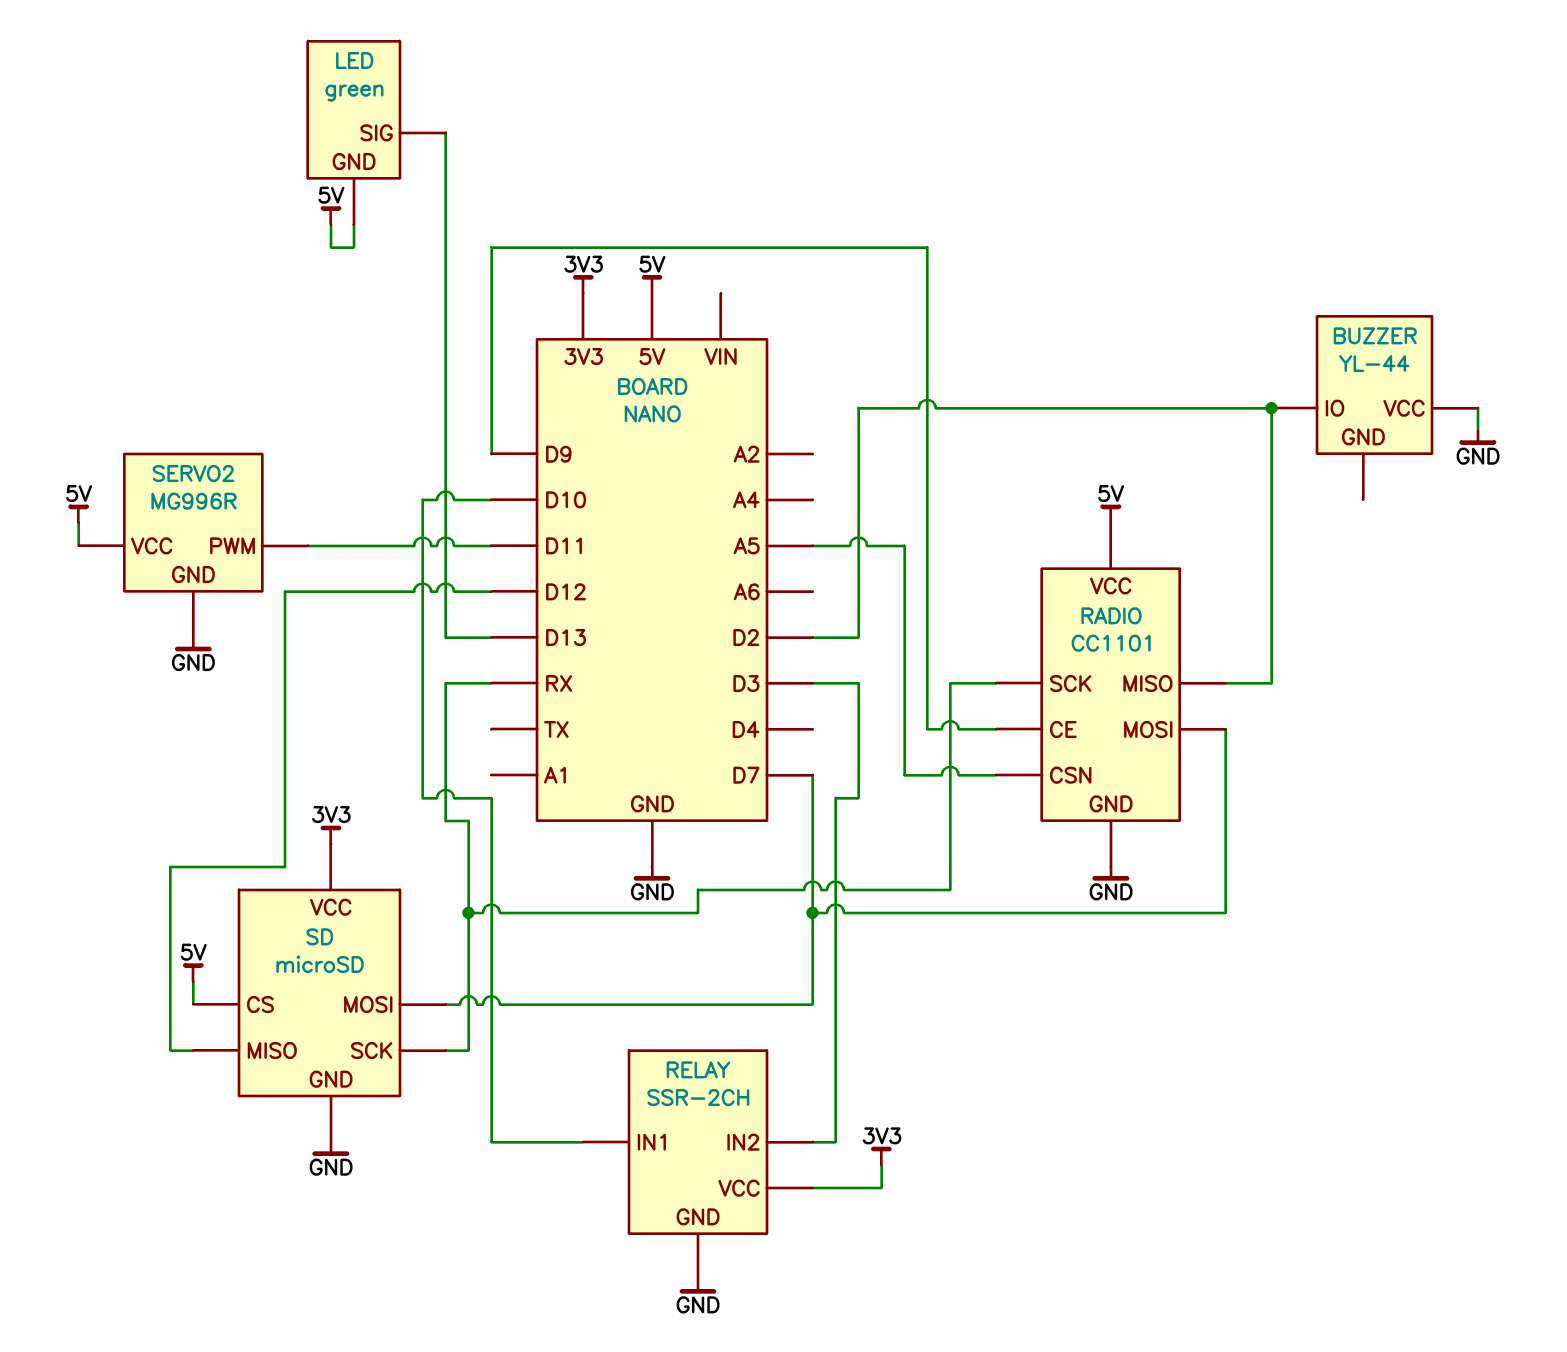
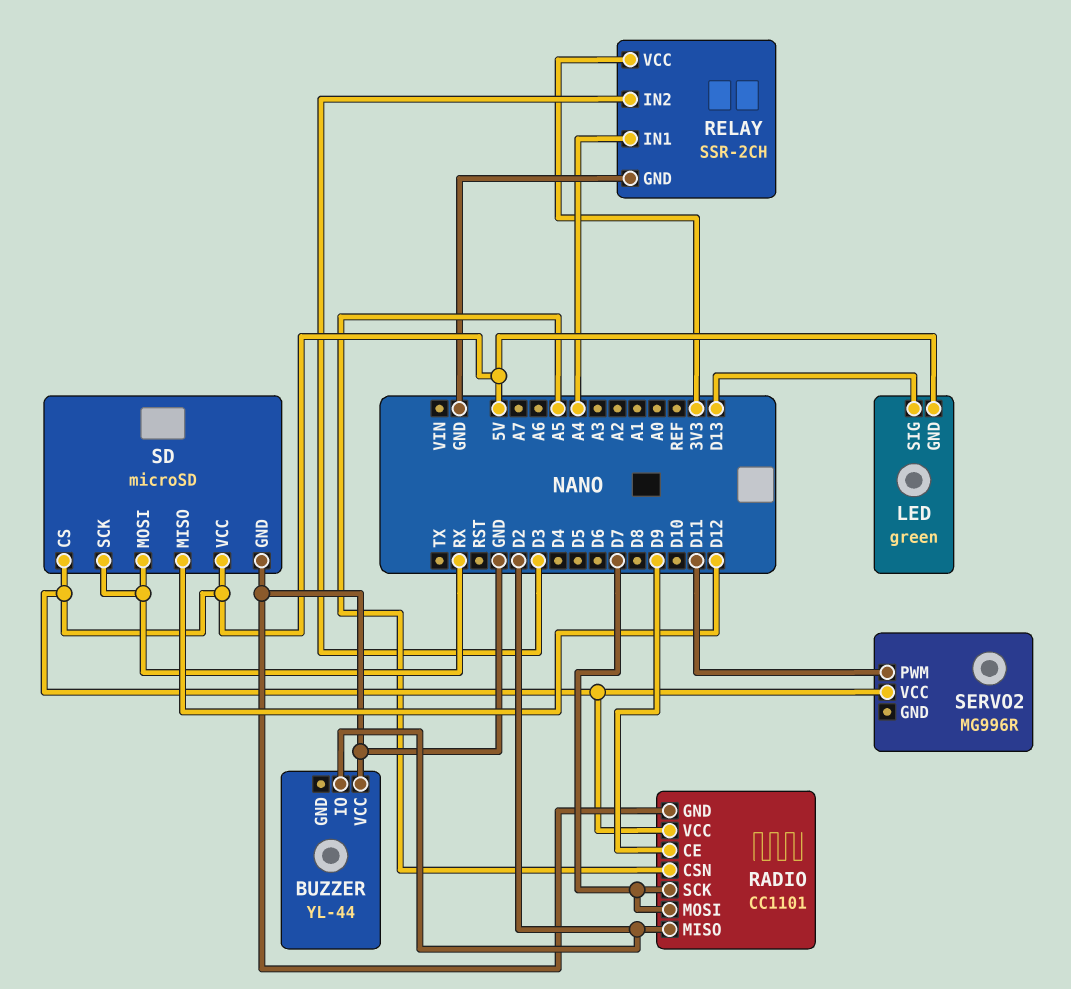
RADIO pin SCK: RX -> D7
RELAY pin IN1: D10 -> A4
SD pin MOSI: D7 -> RX
SD pin VCC: 3V3 -> 5V
SERVO2 pin GND: GND -> none

